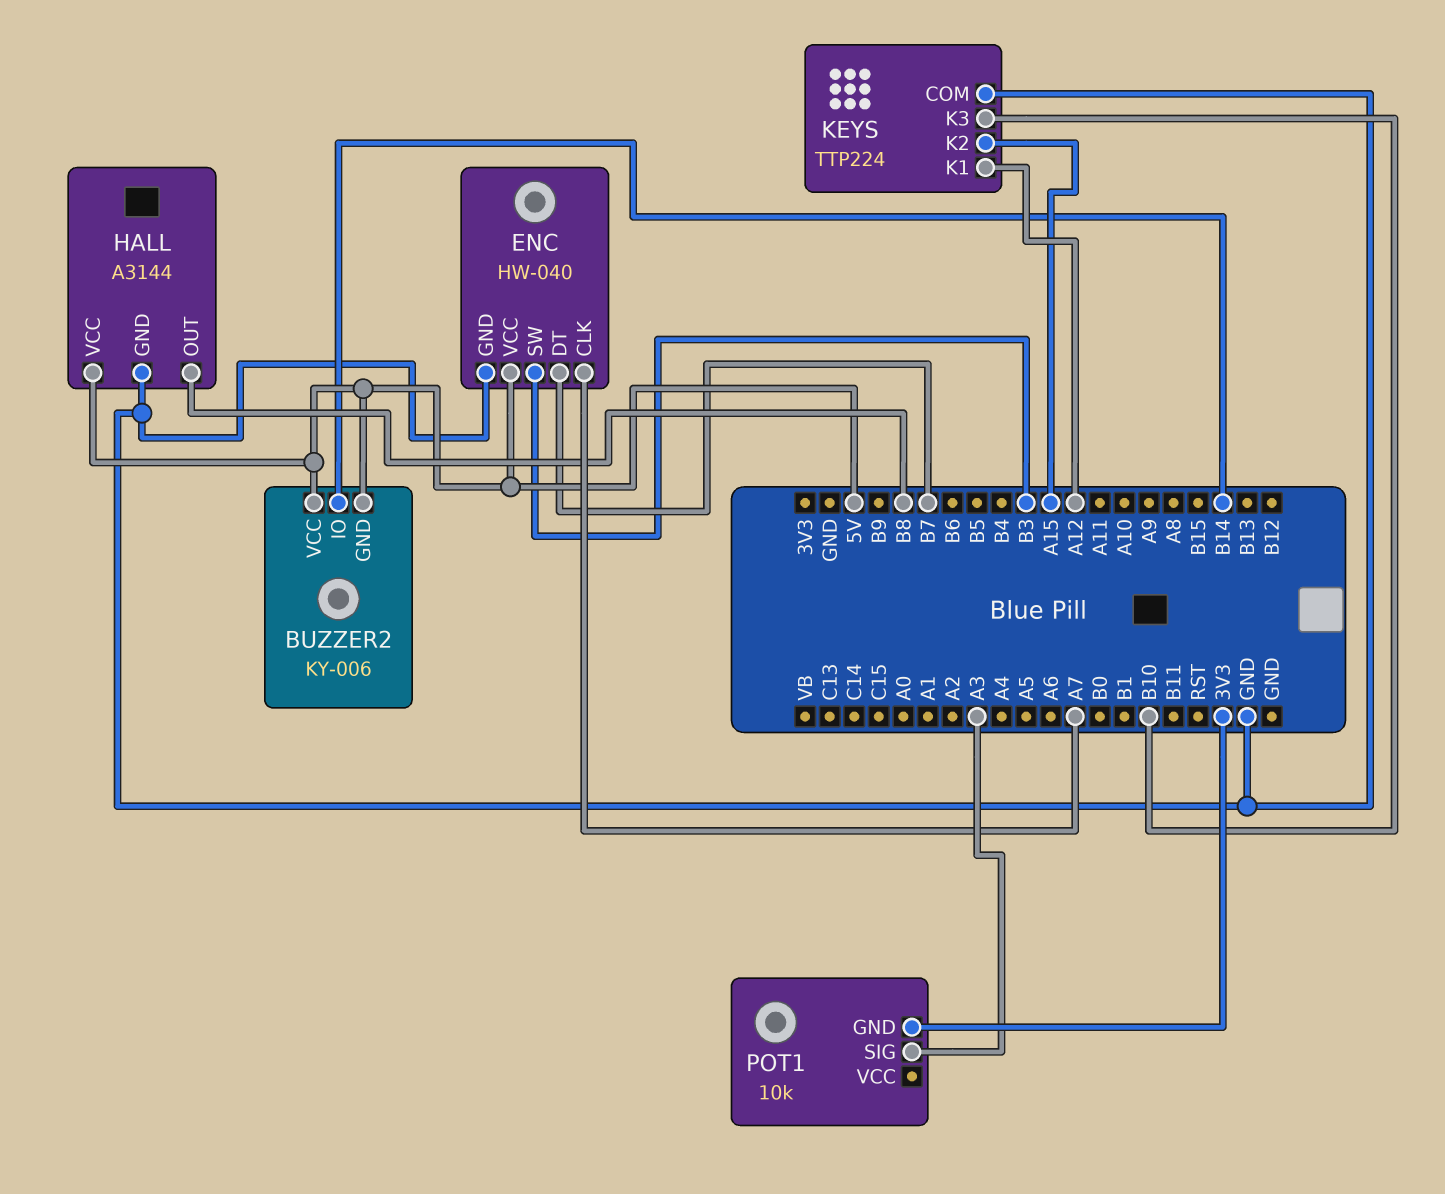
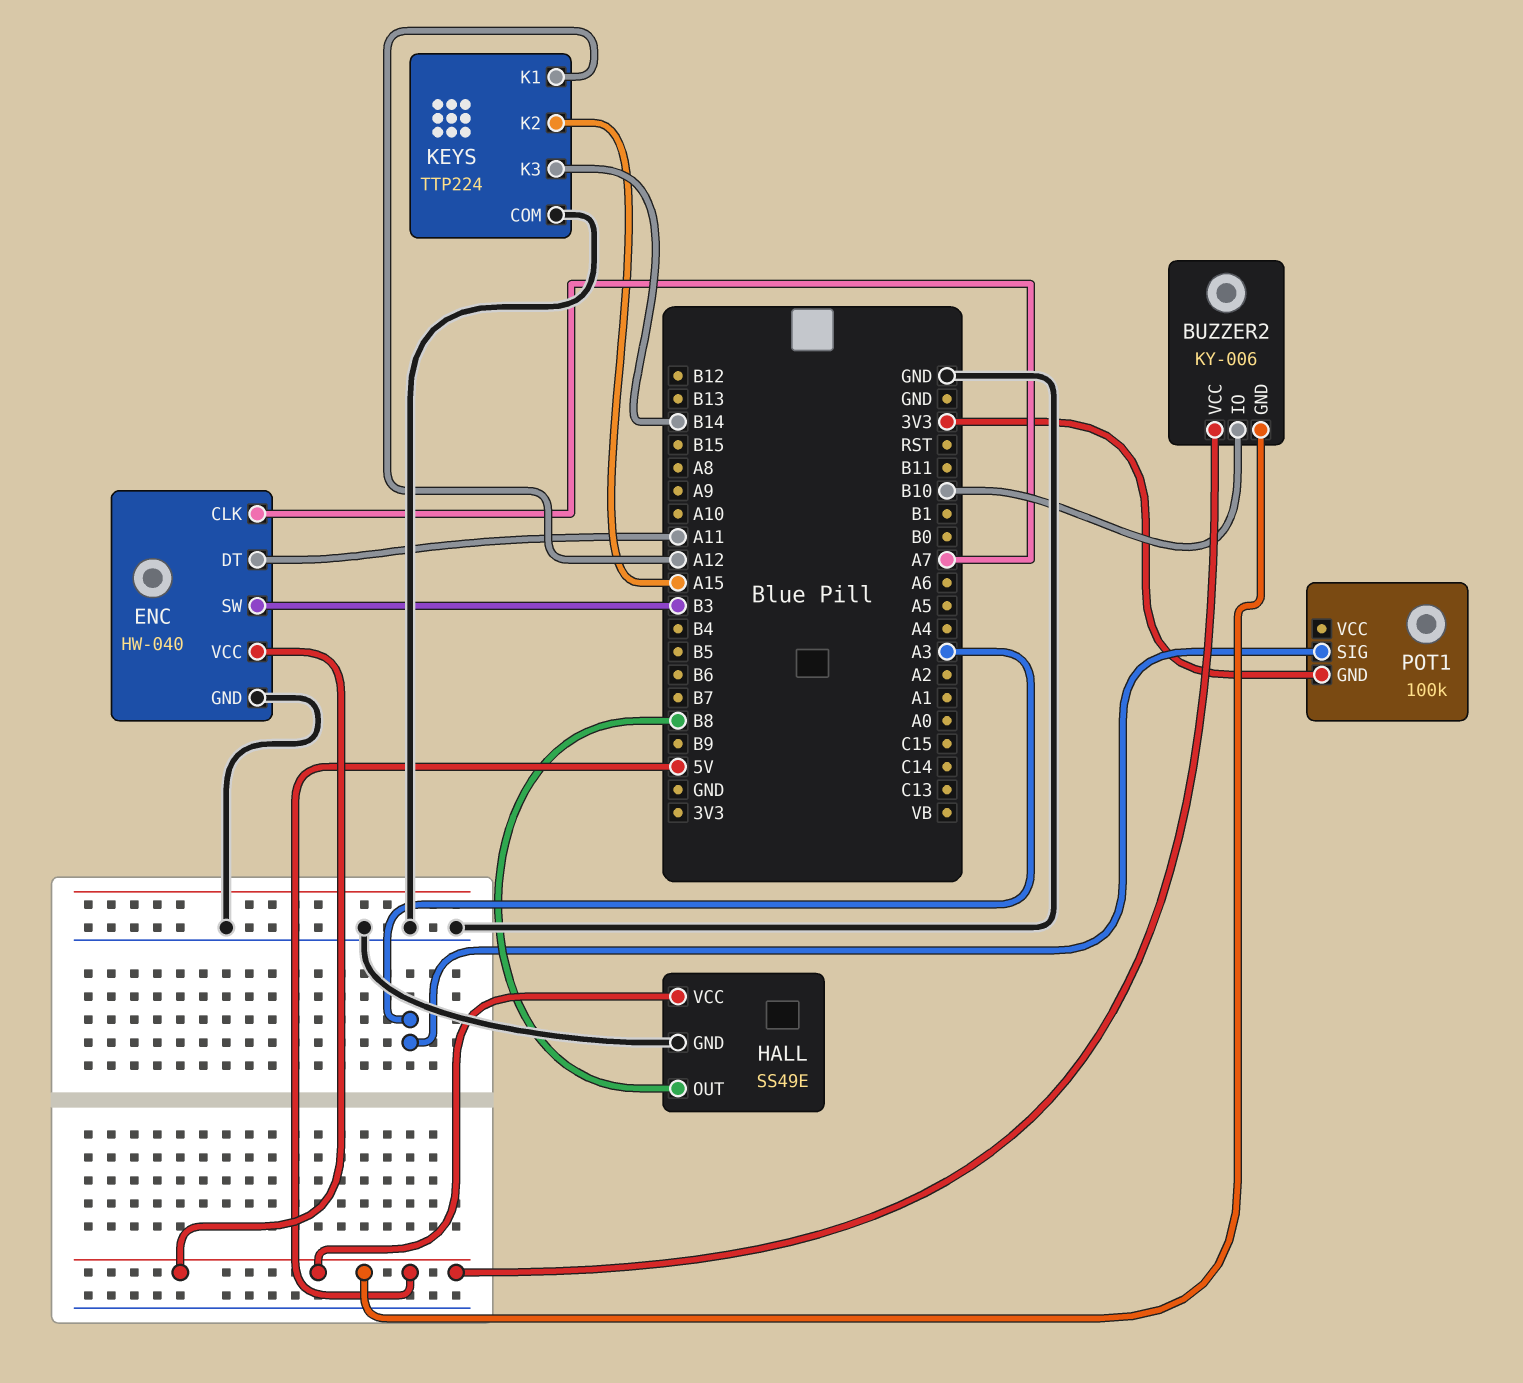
BUZZER2 pin IO: B14 -> B10
ENC pin DT: B7 -> A11
HALL: A3144 -> SS49E
KEYS pin K3: B10 -> B14
POT1: 10k -> 100k

